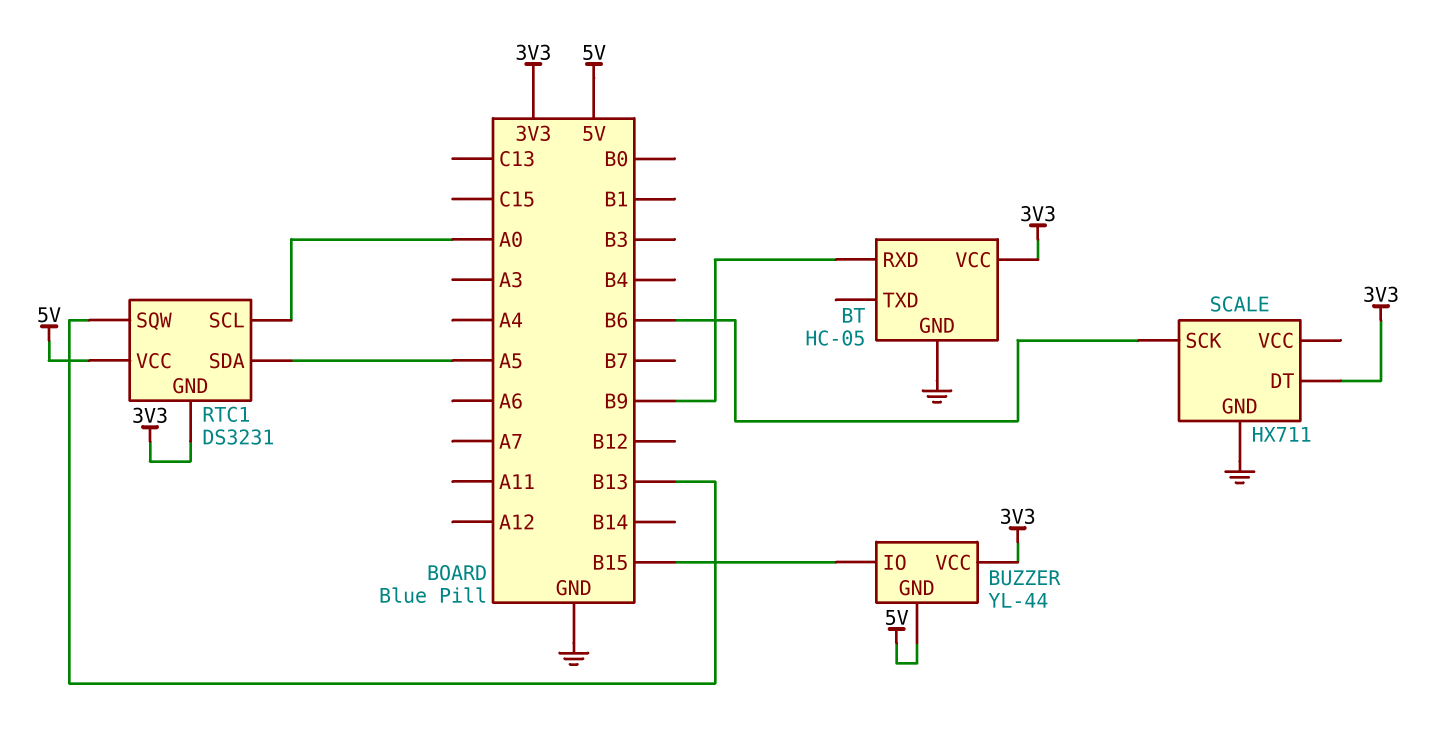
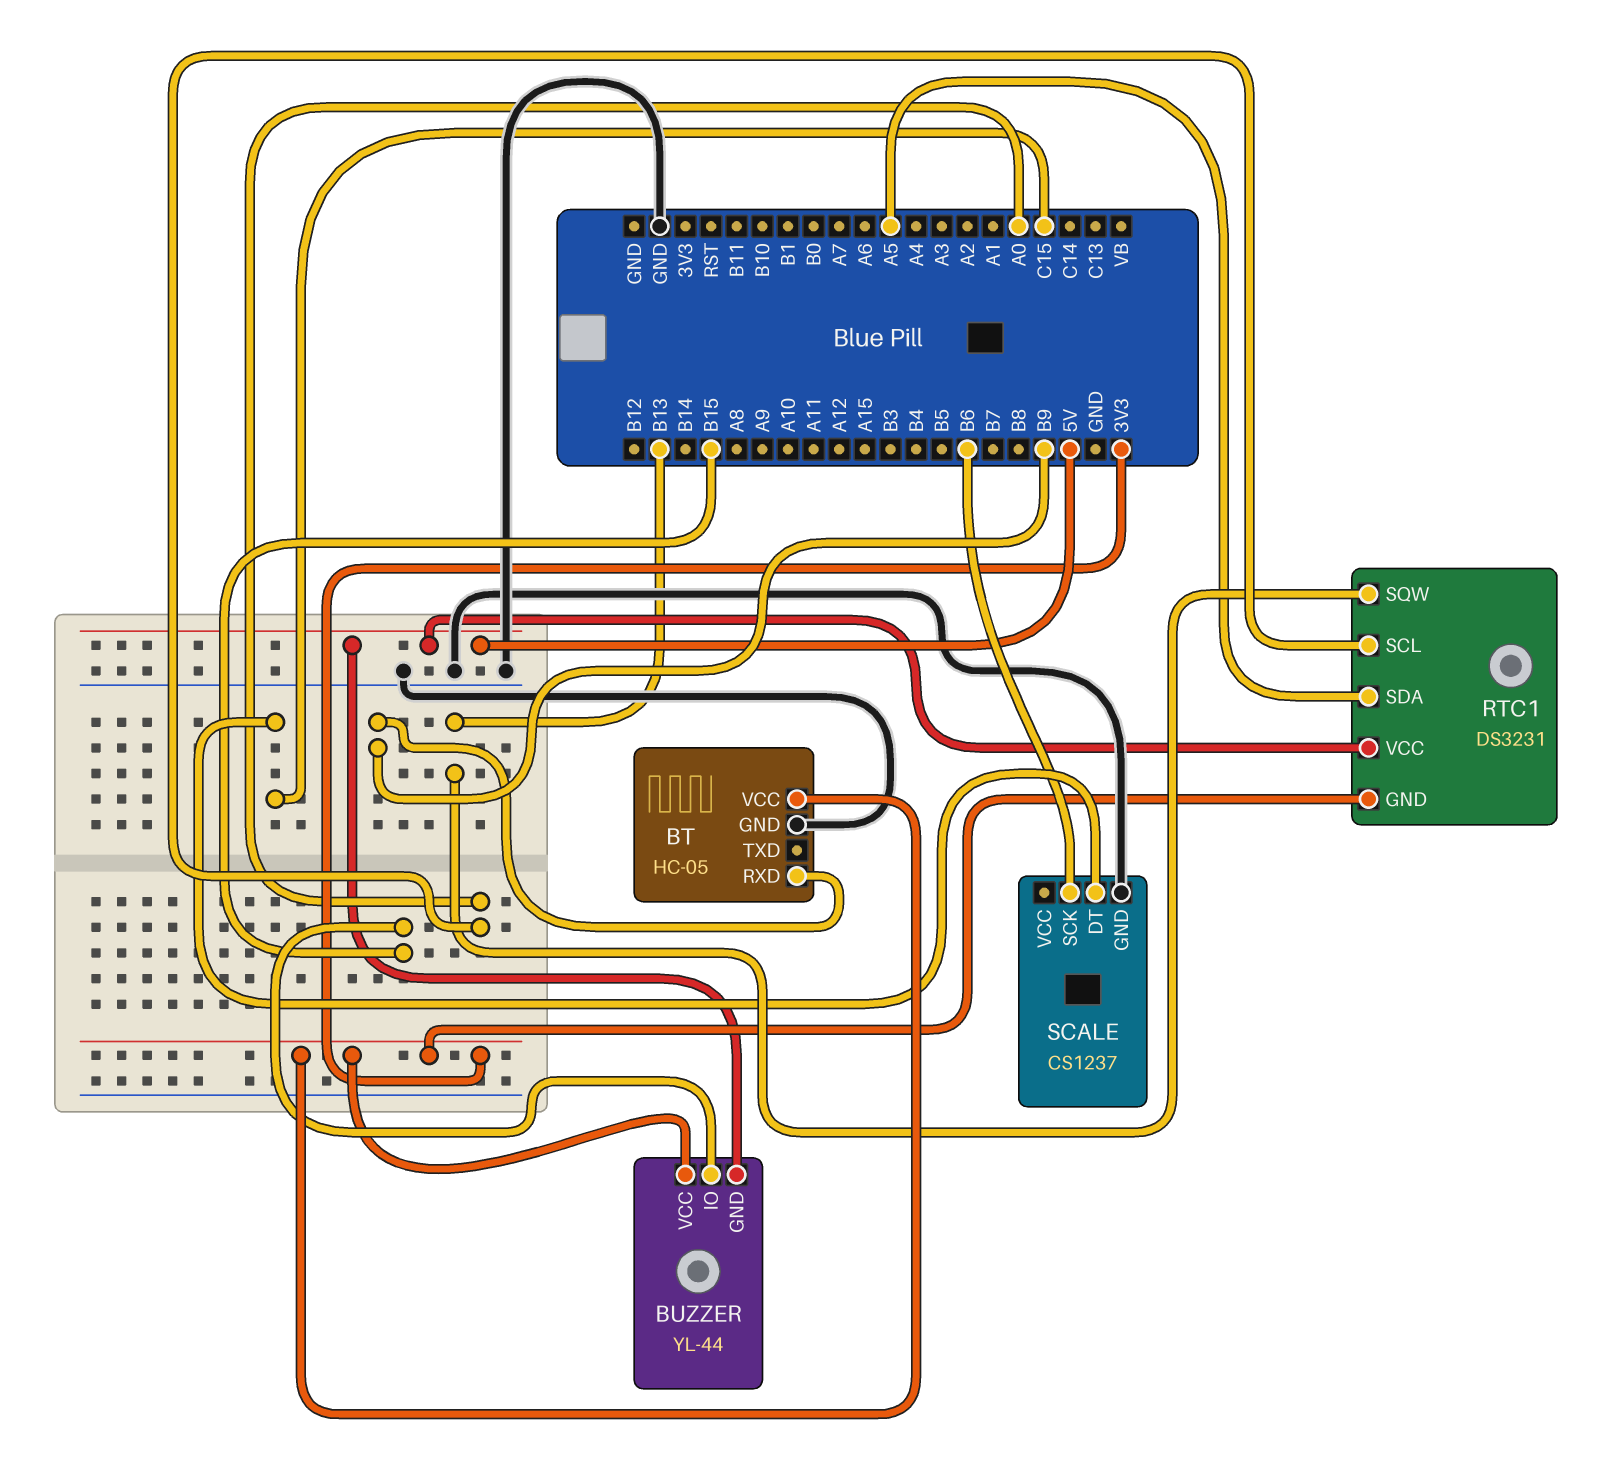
SCALE: HX711 -> CS1237
SCALE pin DT: 3V3 -> C15

